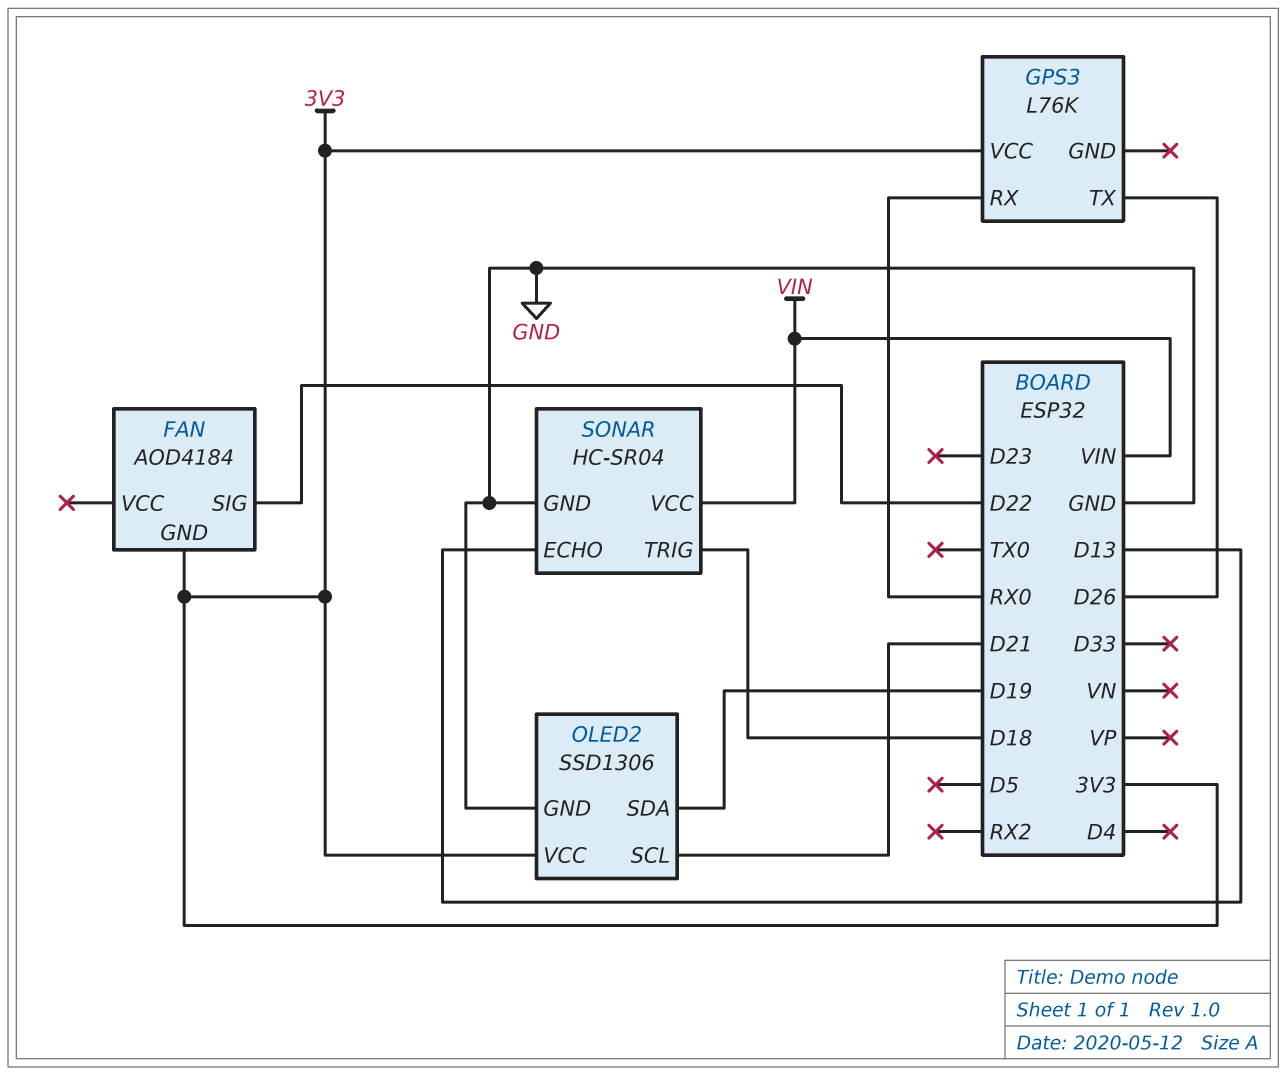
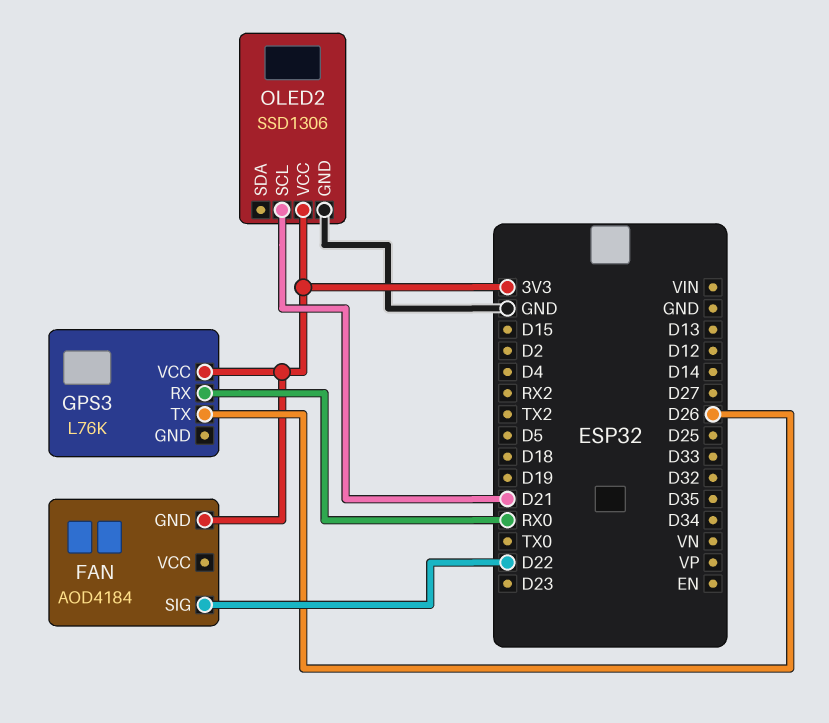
OLED2 pin SDA: D19 -> none
SONAR: HC-SR04 -> none
SONAR pin ECHO: D13 -> none
SONAR pin GND: GND -> none
SONAR pin TRIG: D18 -> none
SONAR pin VCC: VIN -> none

